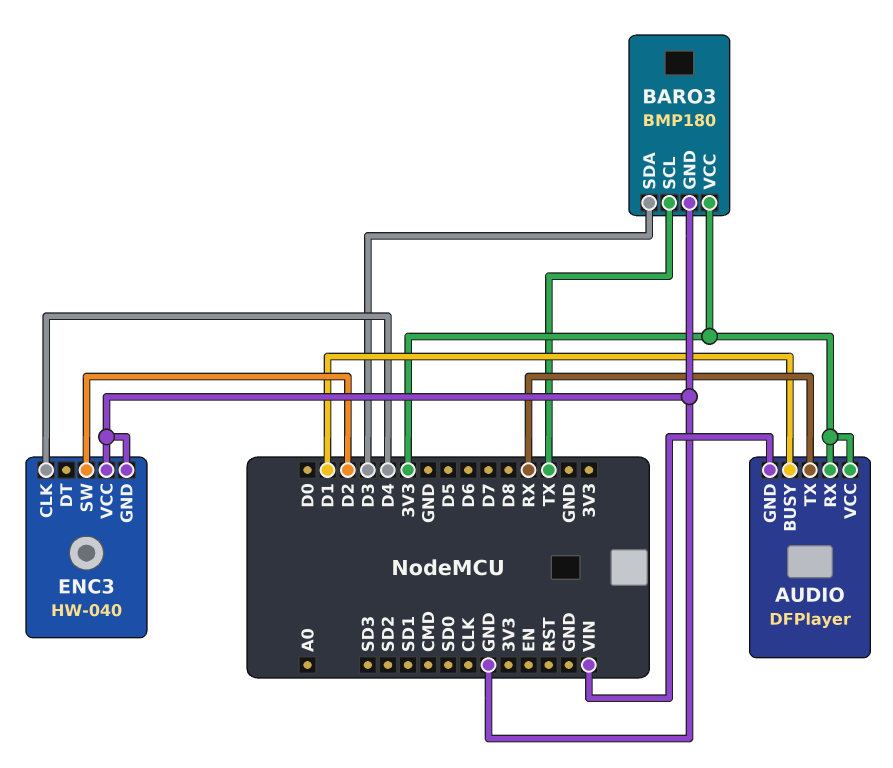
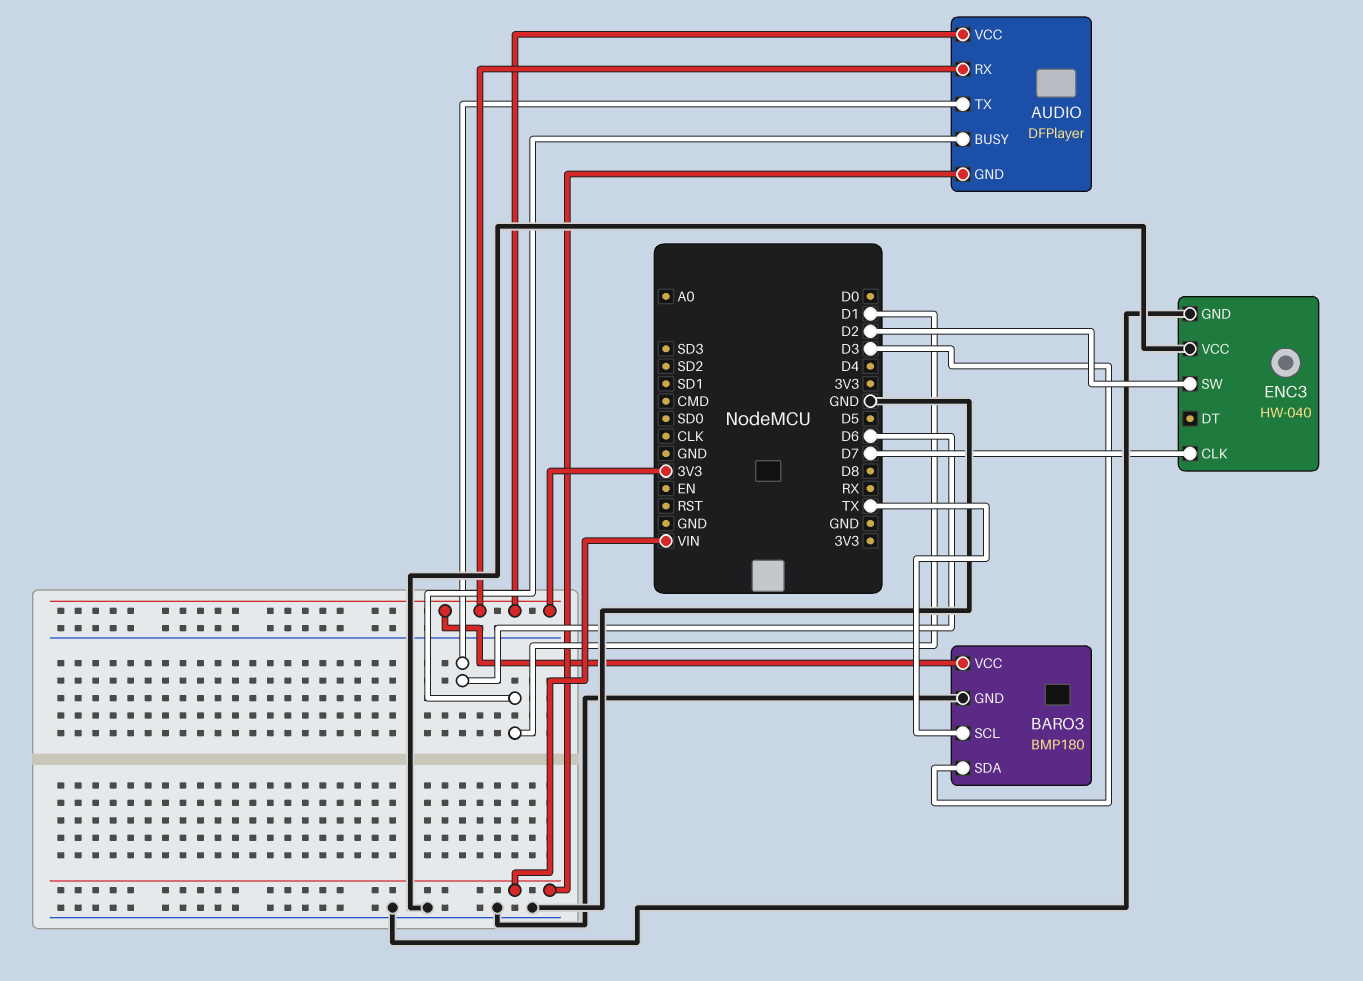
AUDIO pin TX: RX -> D6
ENC3 pin CLK: D4 -> D7

